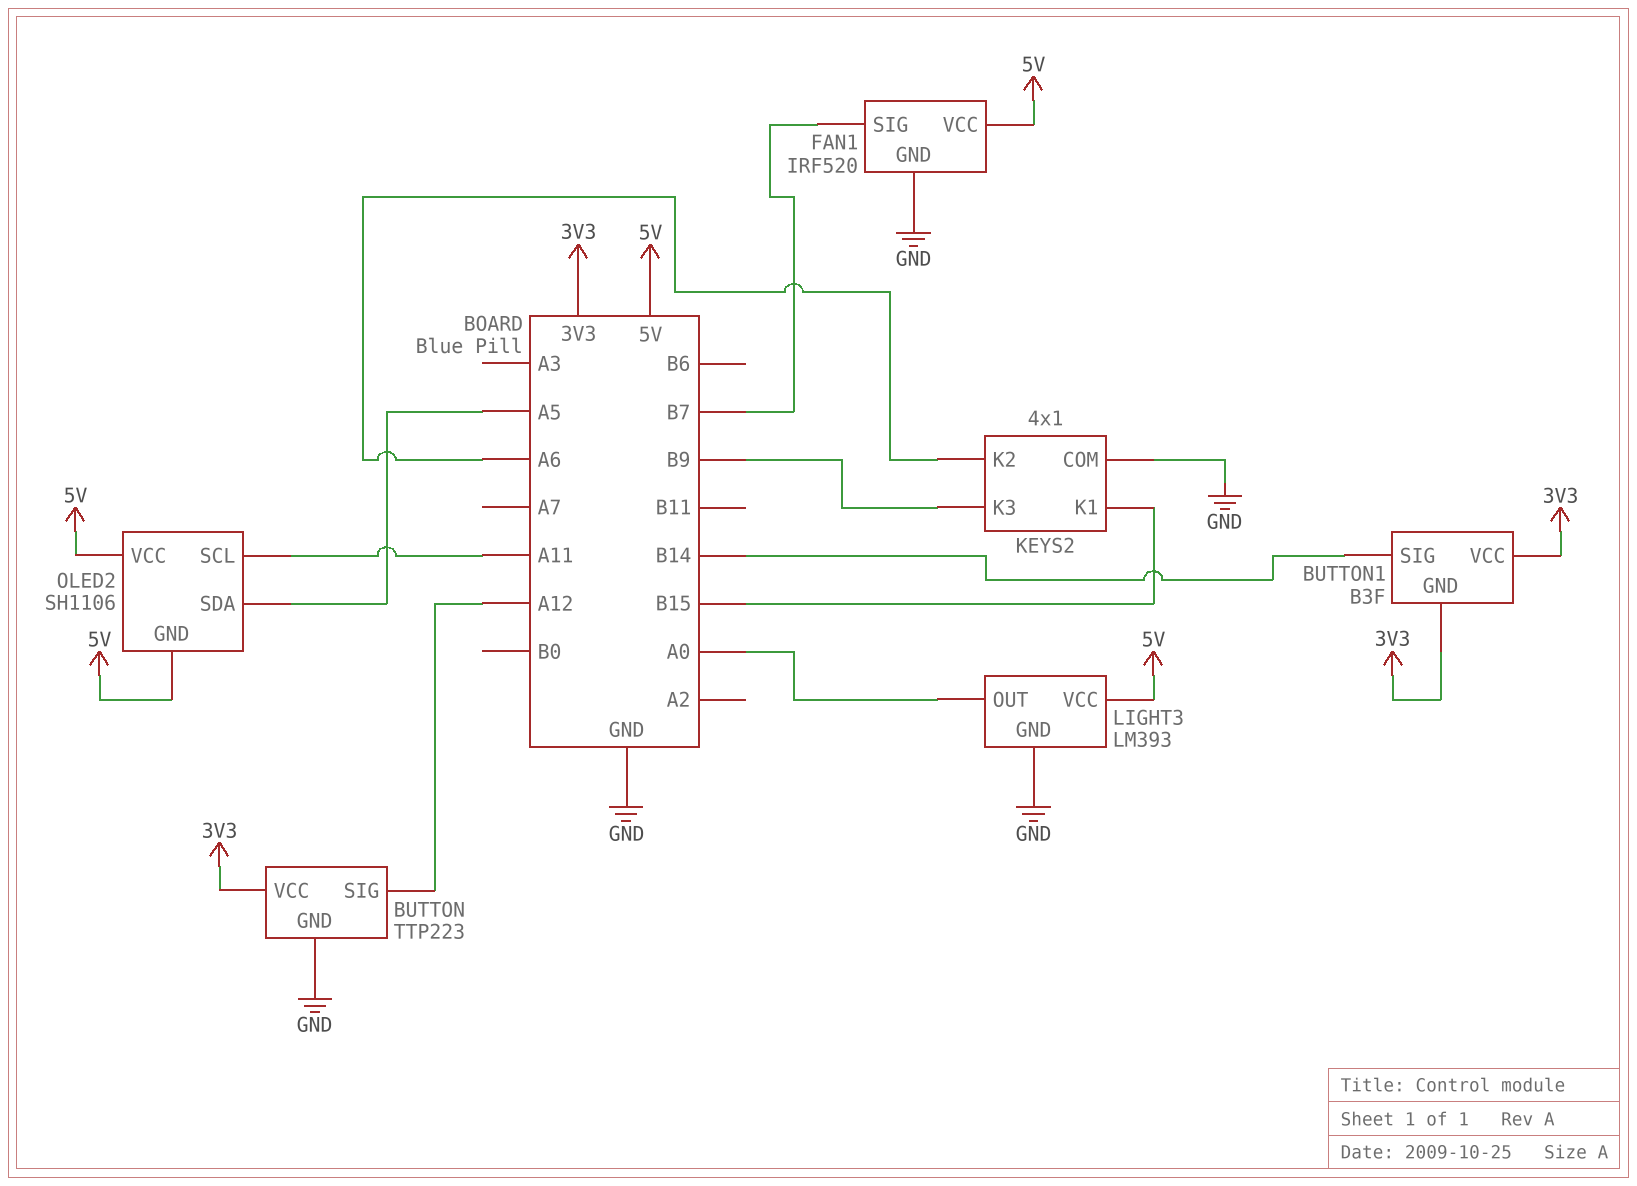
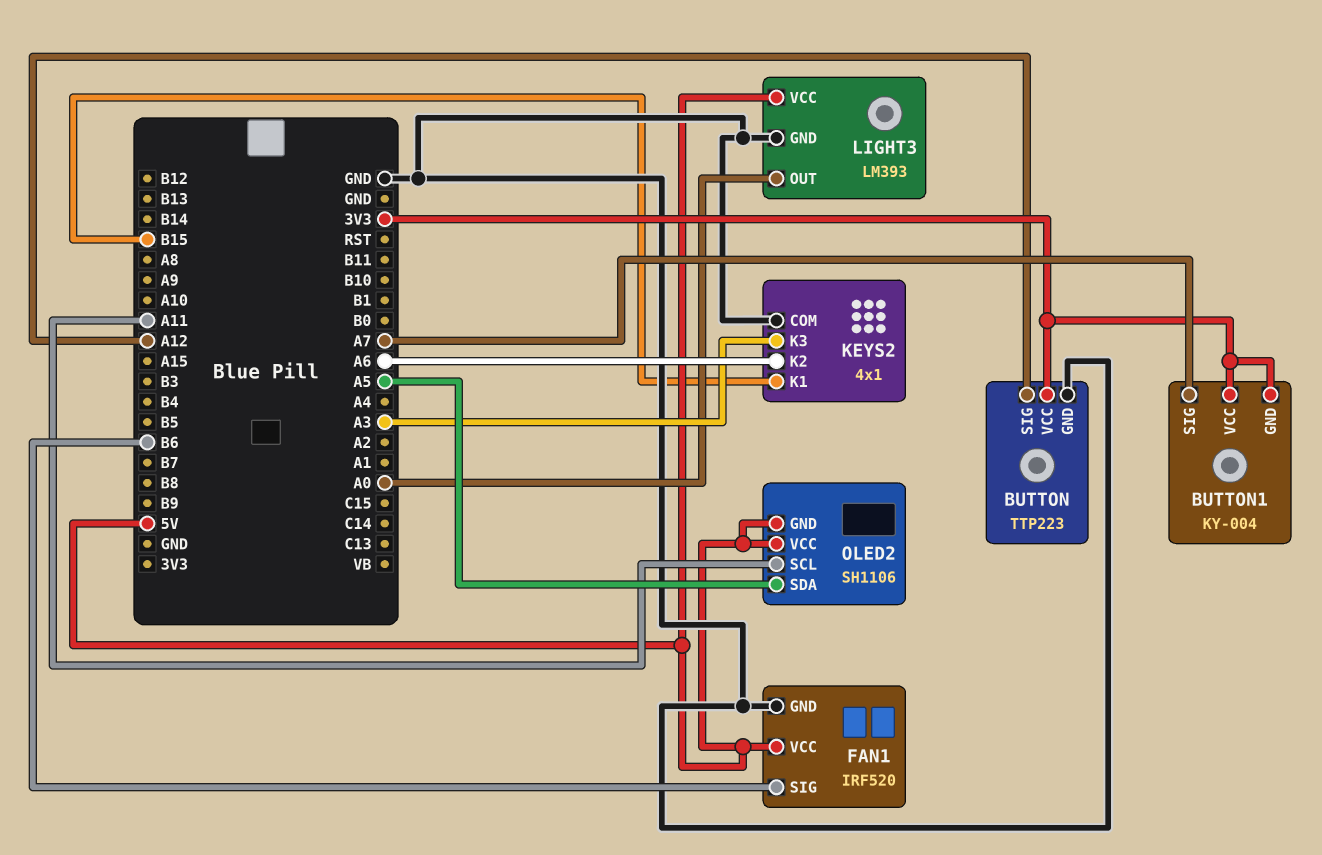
BUTTON1: B3F -> KY-004
BUTTON1 pin SIG: B14 -> A7
FAN1 pin SIG: B7 -> B6
KEYS2 pin K3: B9 -> A3

